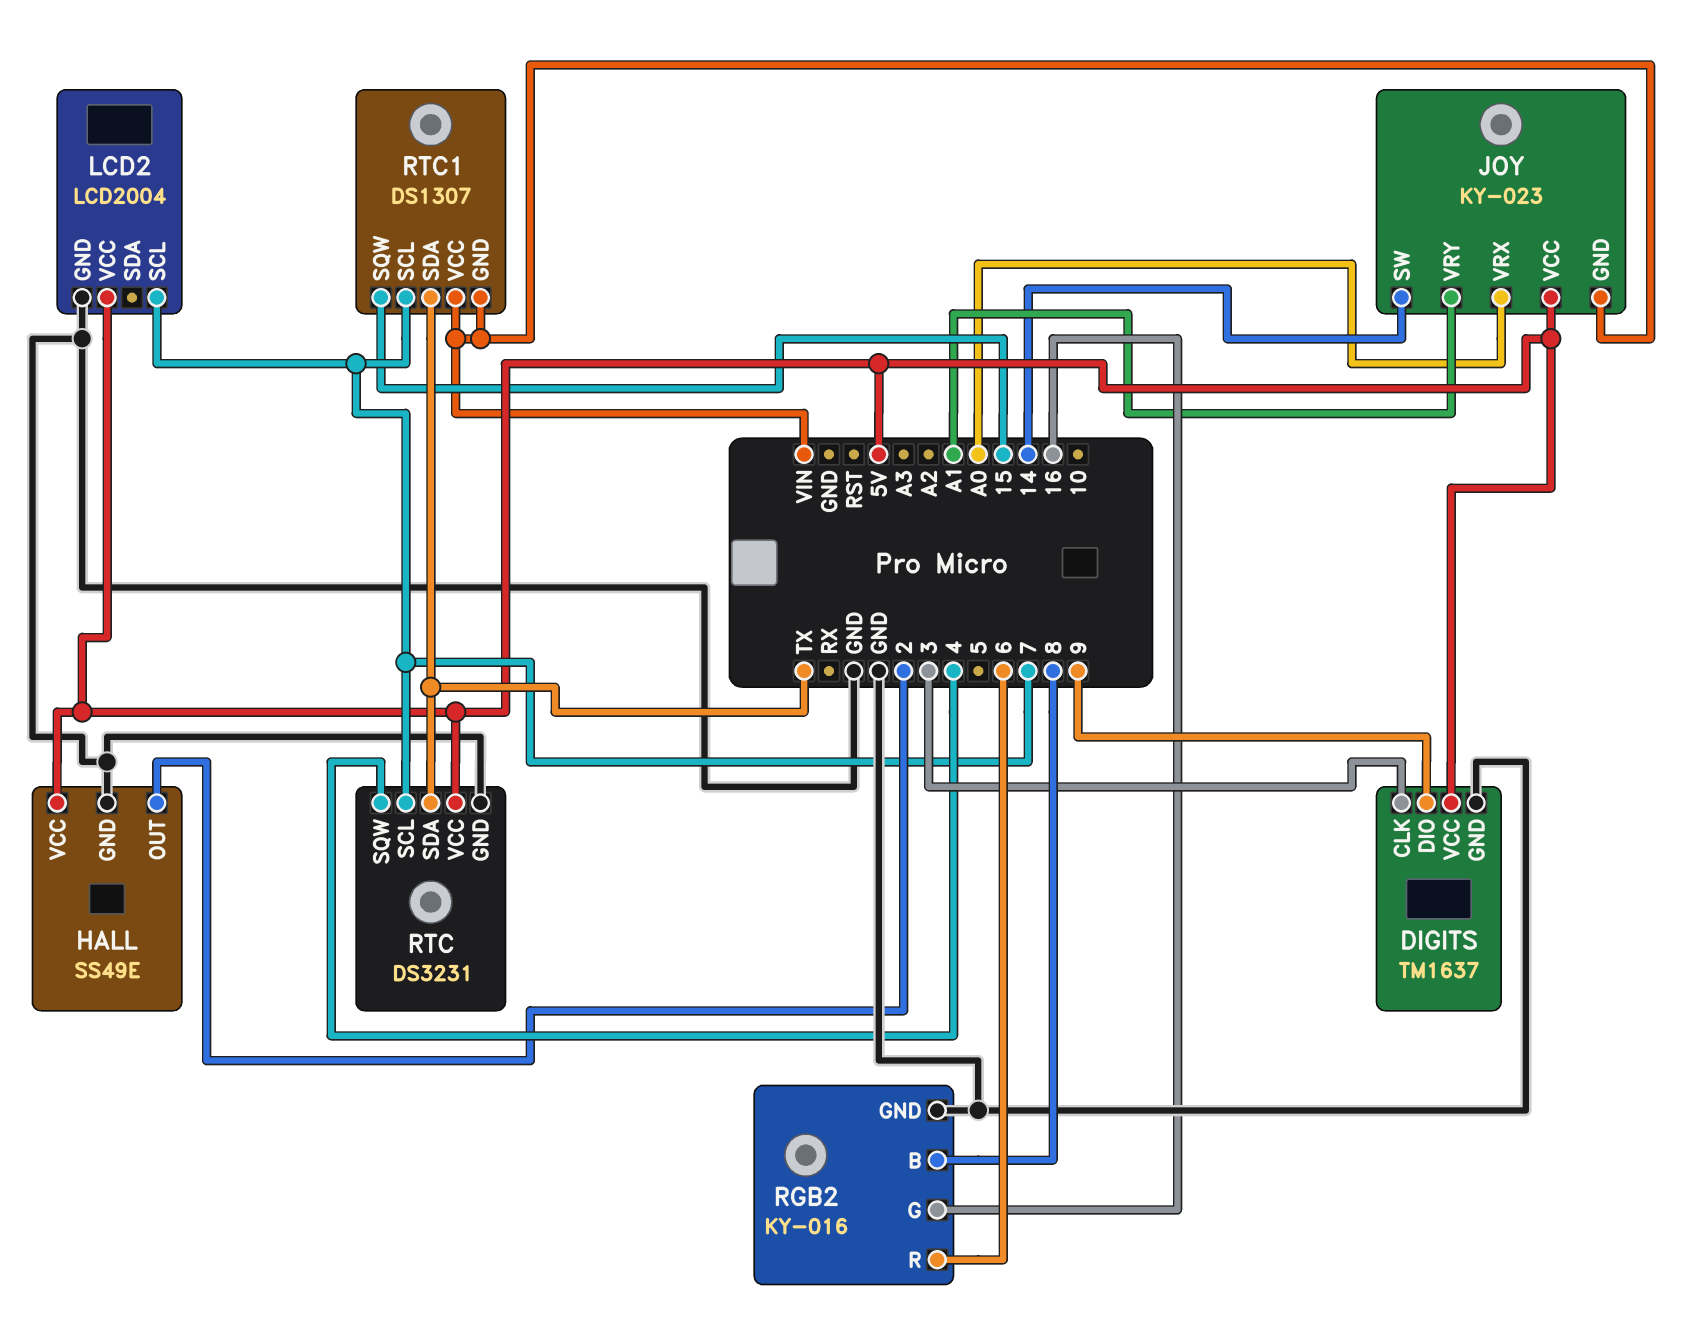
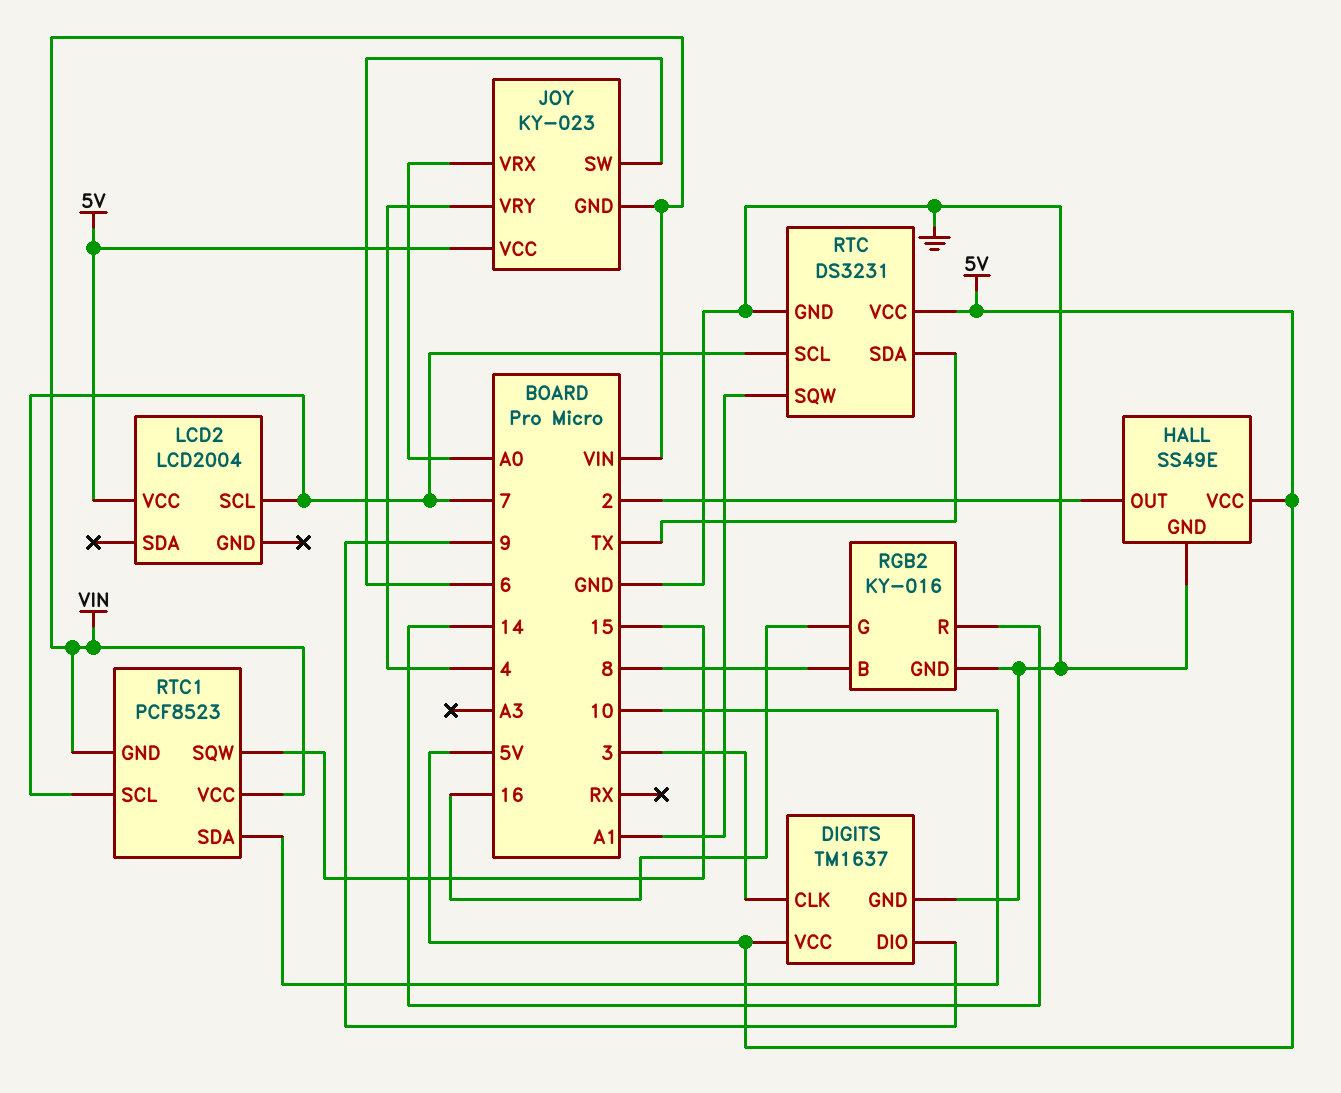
JOY pin SW: 14 -> 6
JOY pin VRY: A1 -> 4
LCD2 pin GND: GND -> none
RGB2 pin R: 6 -> 14
RTC pin SQW: 4 -> A1
RTC1: DS1307 -> PCF8523
RTC1 pin SDA: TX -> 10

